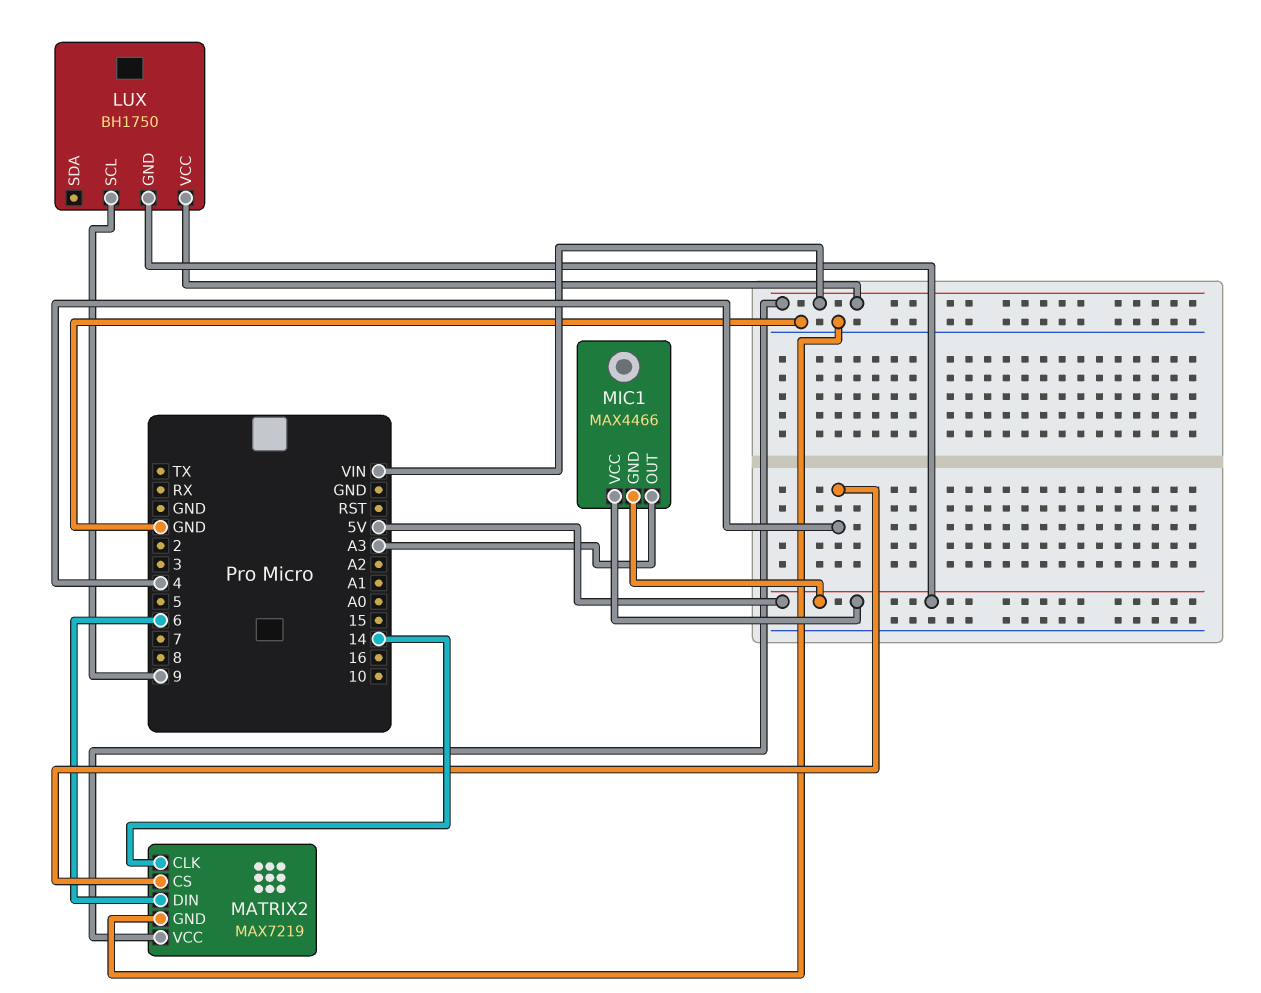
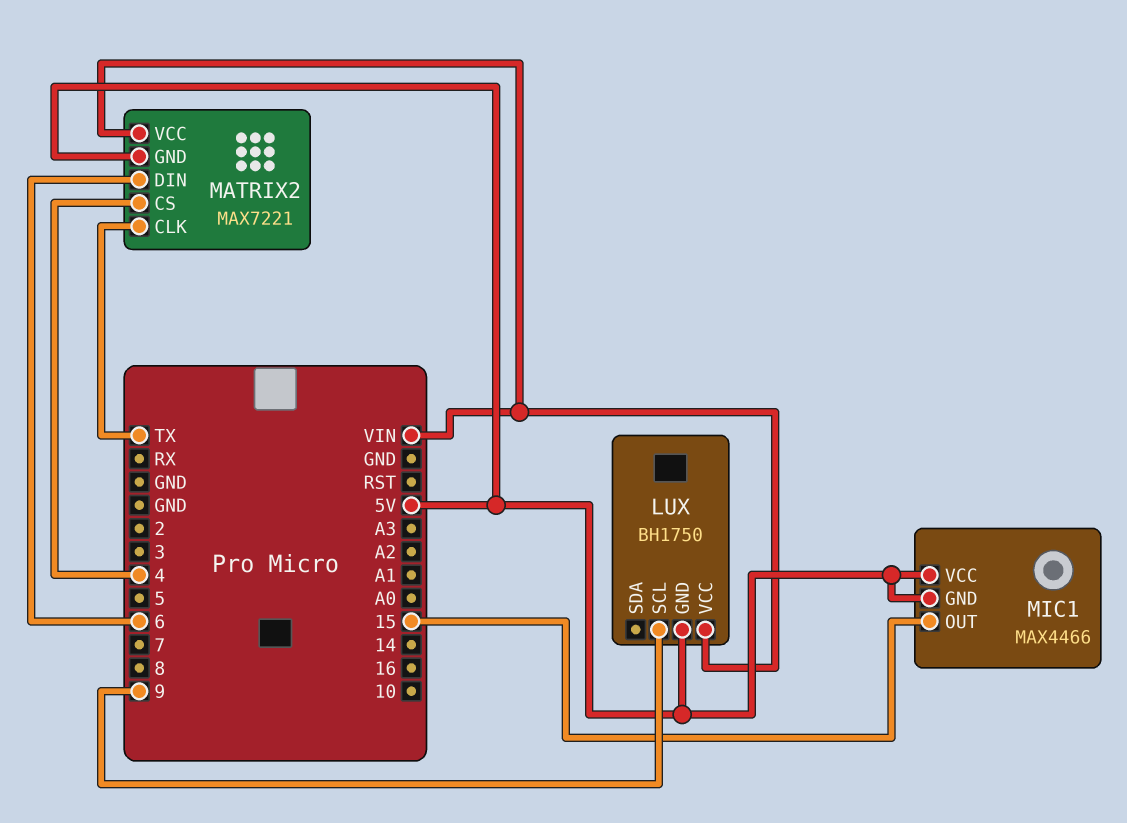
MATRIX2: MAX7219 -> MAX7221
MATRIX2 pin CLK: 14 -> TX
MATRIX2 pin GND: GND -> 5V
MIC1 pin OUT: A3 -> 15

